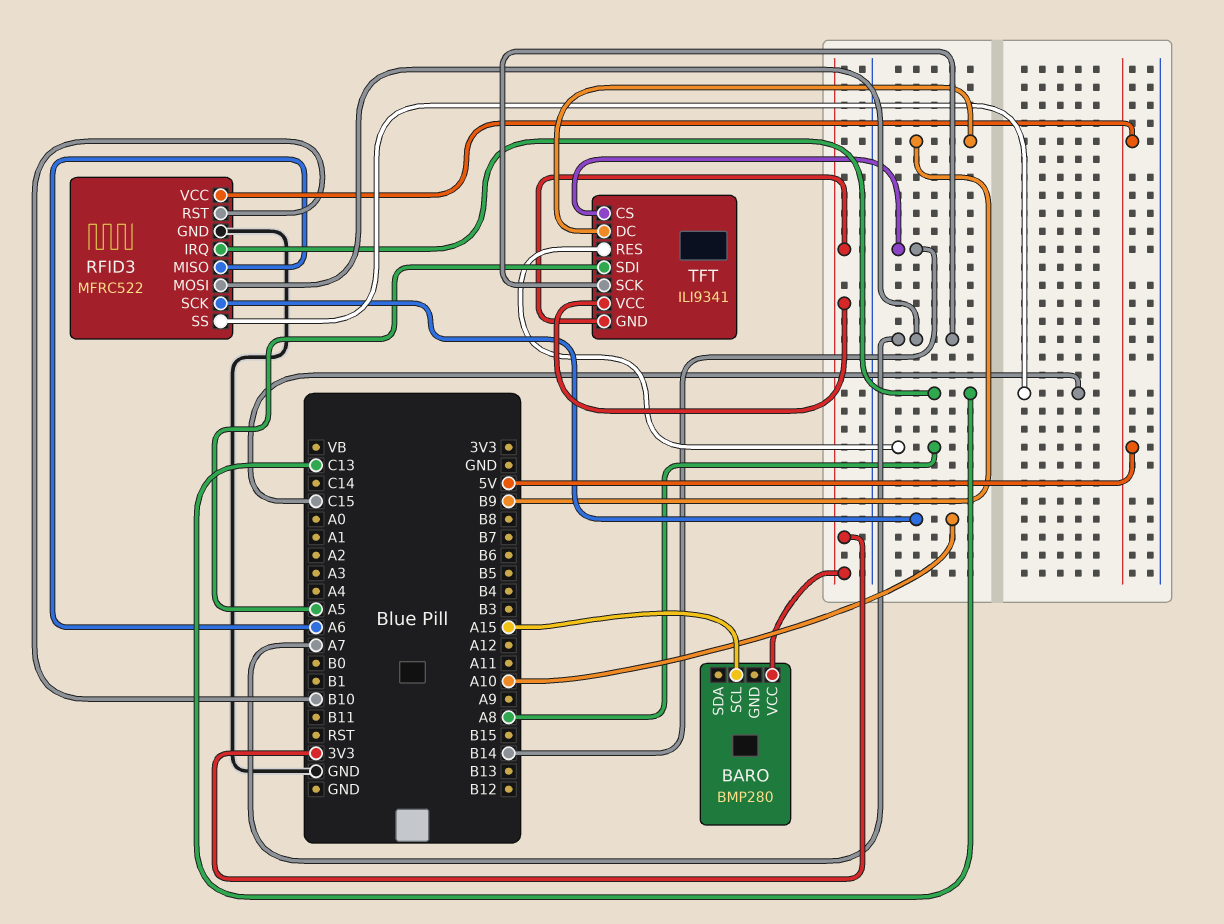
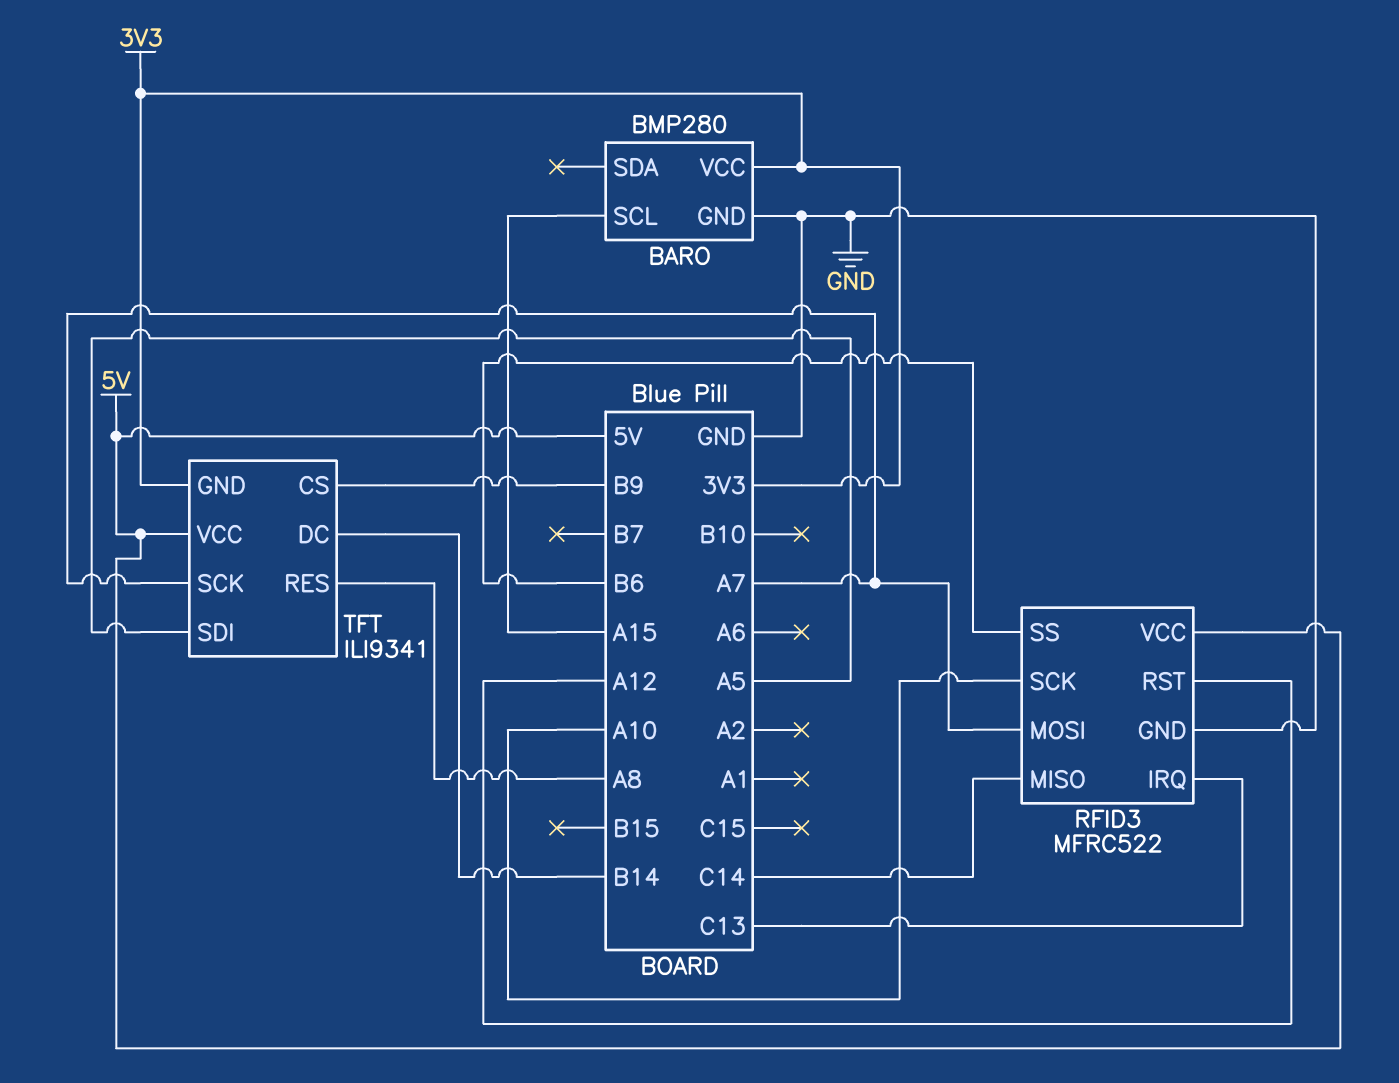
BARO pin GND: none -> GND
RFID3 pin MISO: A6 -> C14
RFID3 pin RST: B10 -> A12
RFID3 pin SS: C15 -> B6
TFT pin CS: B14 -> B9
TFT pin DC: B9 -> B14
TFT pin VCC: 3V3 -> 5V

